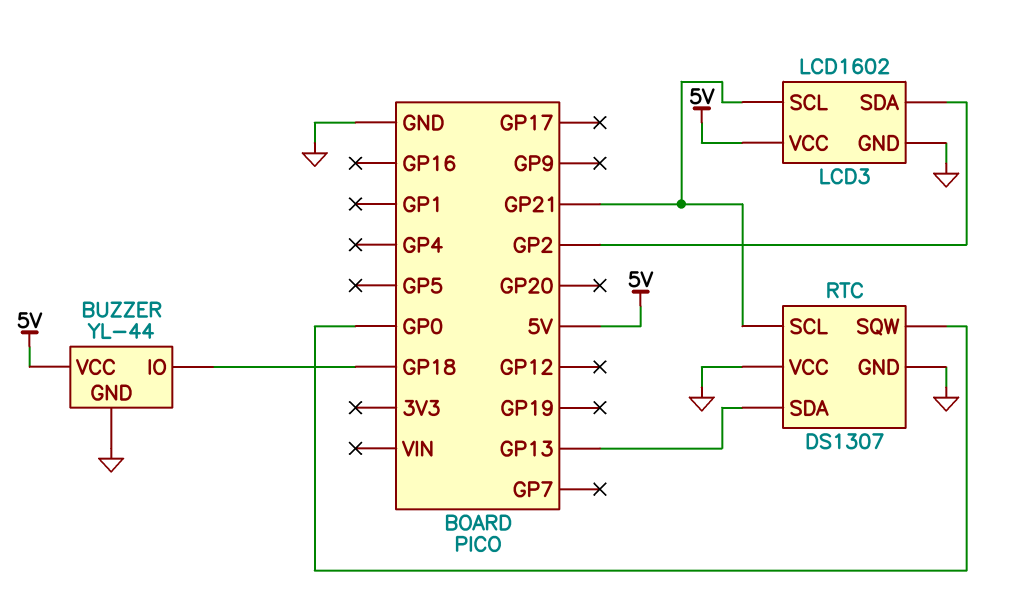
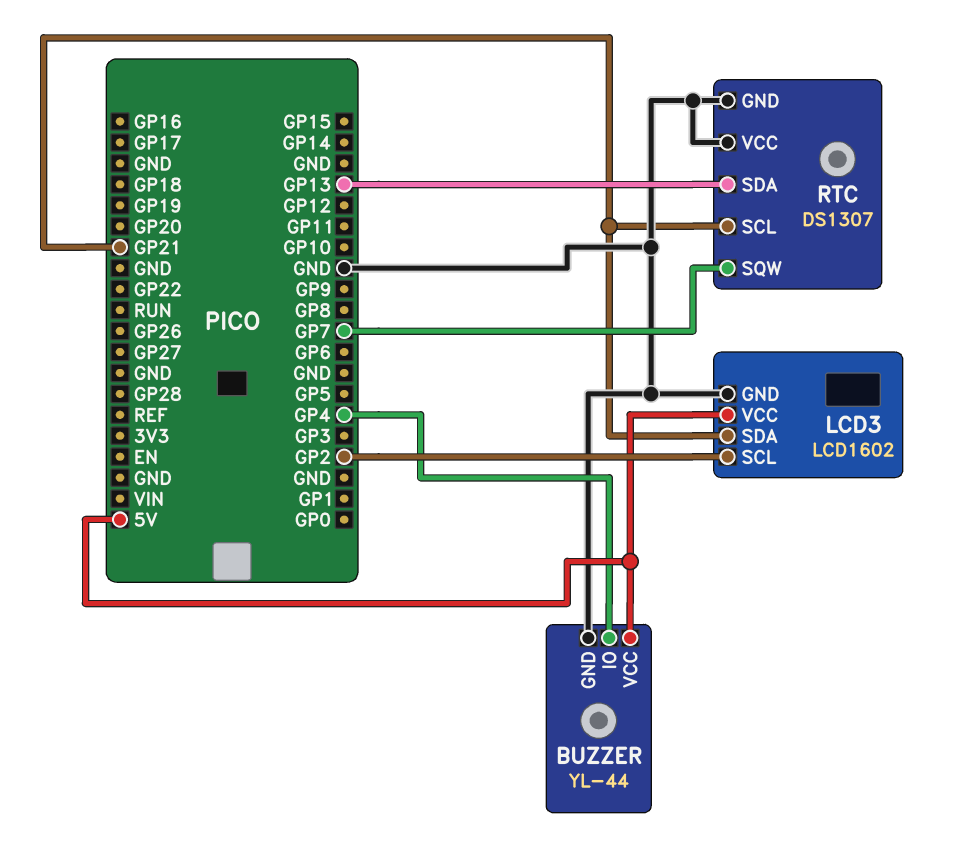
BUZZER pin IO: GP18 -> GP4
LCD3 pin SCL: GP21 -> GP2
LCD3 pin SDA: GP2 -> GP21
RTC pin SQW: GP0 -> GP7

